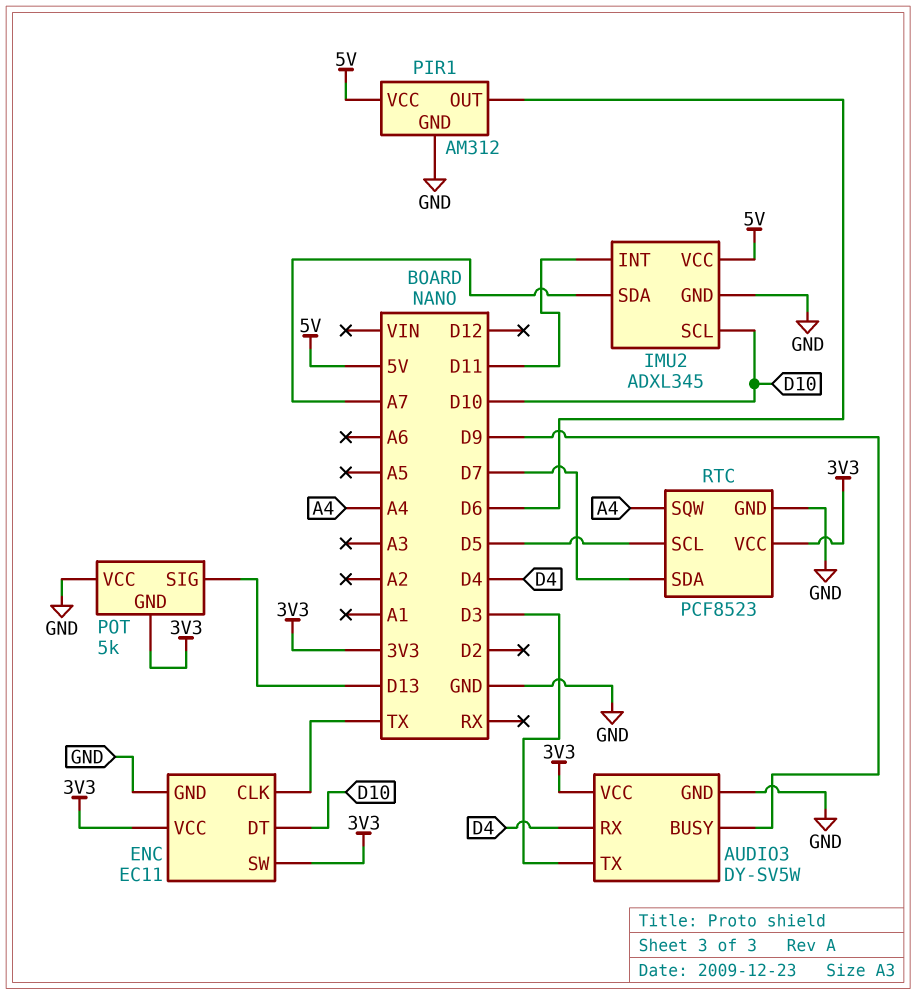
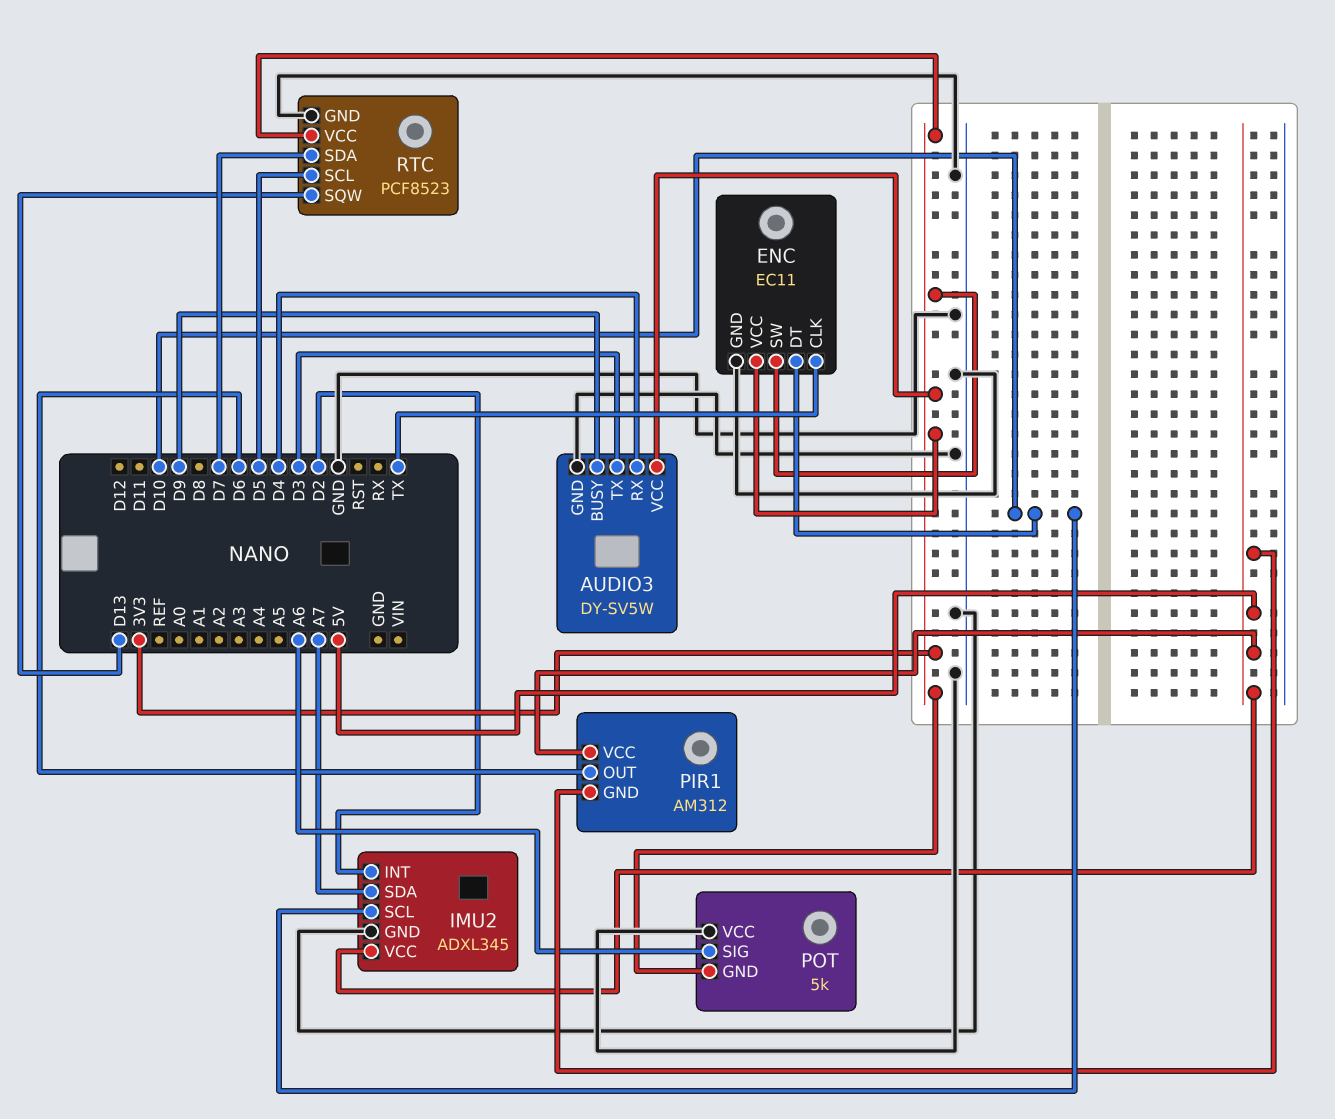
IMU2 pin INT: D11 -> D2
PIR1 pin GND: GND -> 5V
POT pin SIG: D13 -> A6
RTC pin SQW: A4 -> D13

